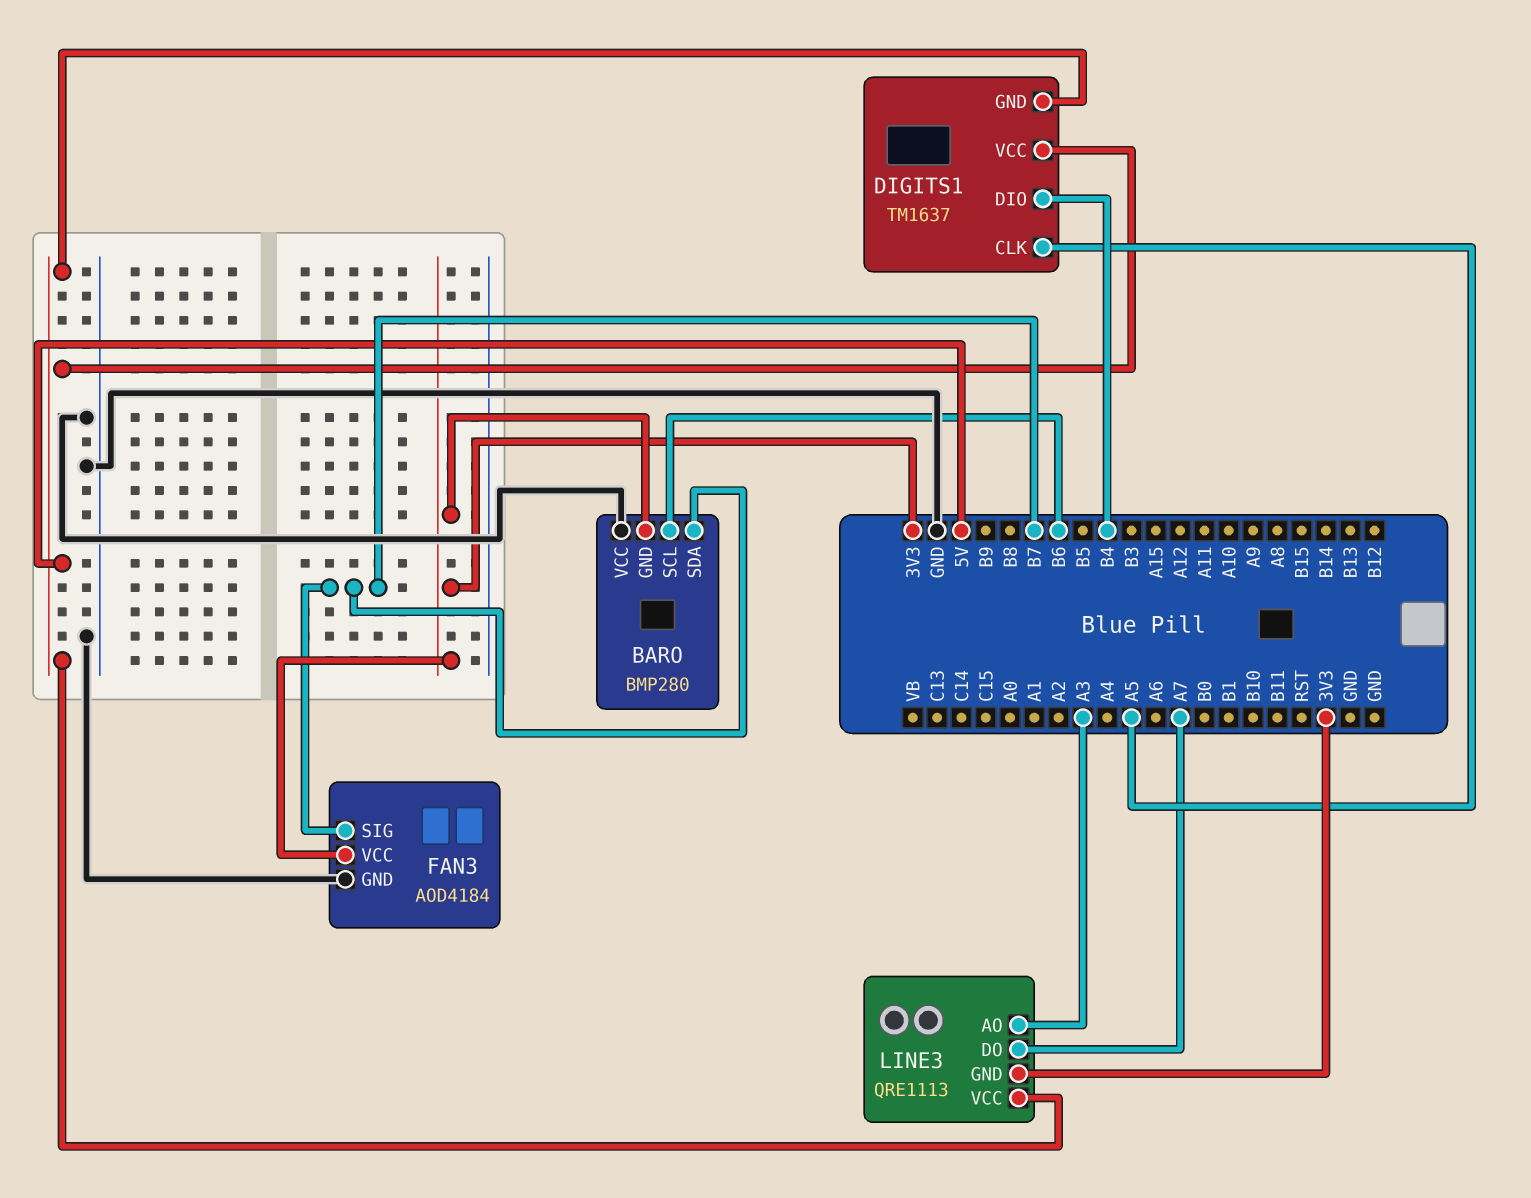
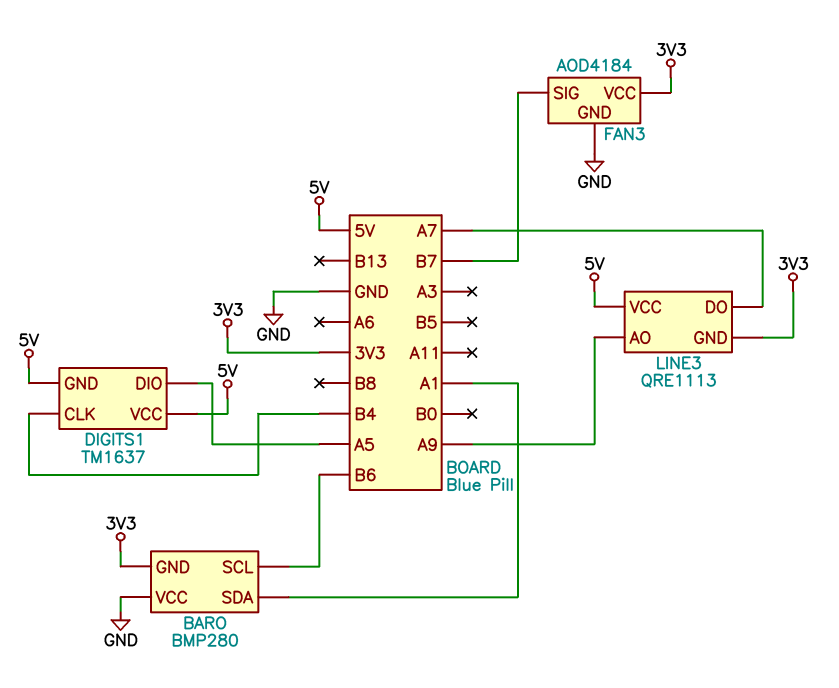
BARO pin SDA: B7 -> A1
DIGITS1 pin CLK: A5 -> B4
DIGITS1 pin DIO: B4 -> A5
LINE3 pin AO: A3 -> A9

